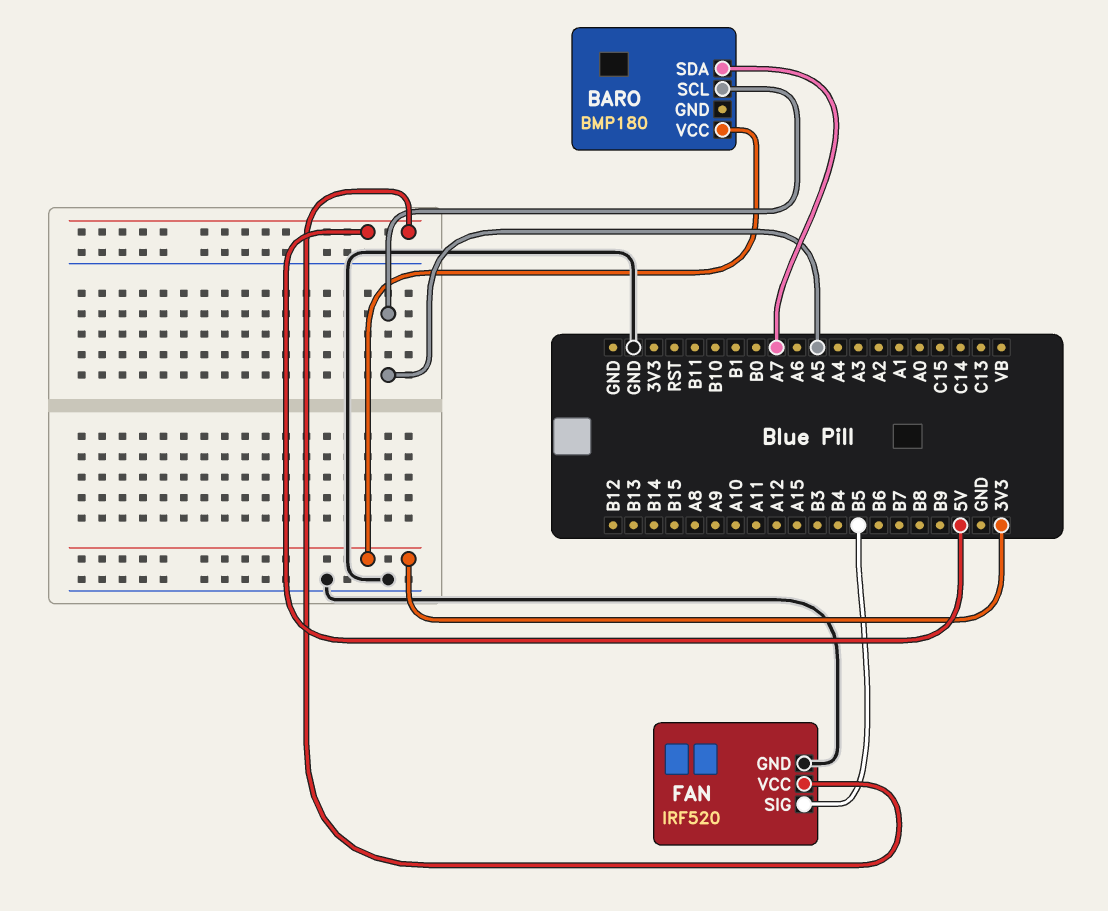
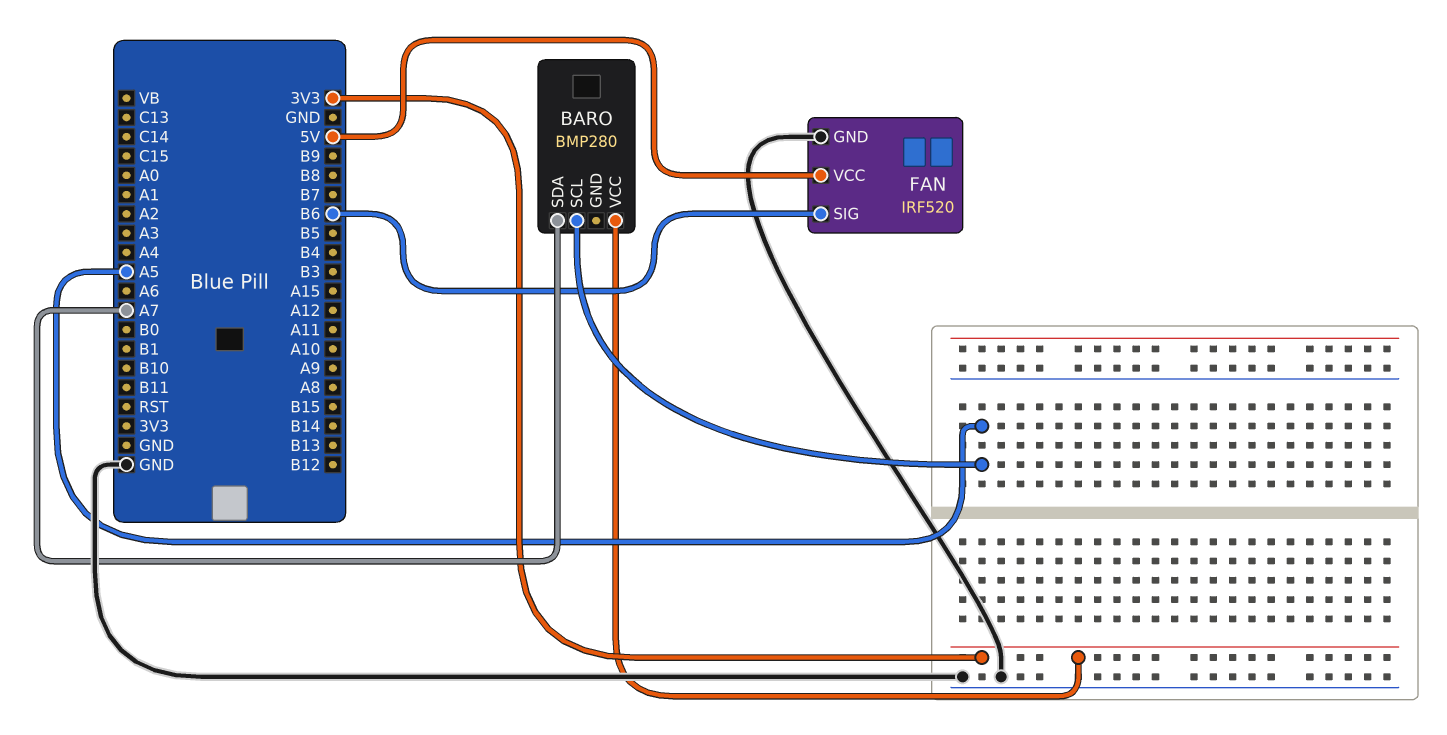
BARO: BMP180 -> BMP280
FAN pin SIG: B5 -> B6

